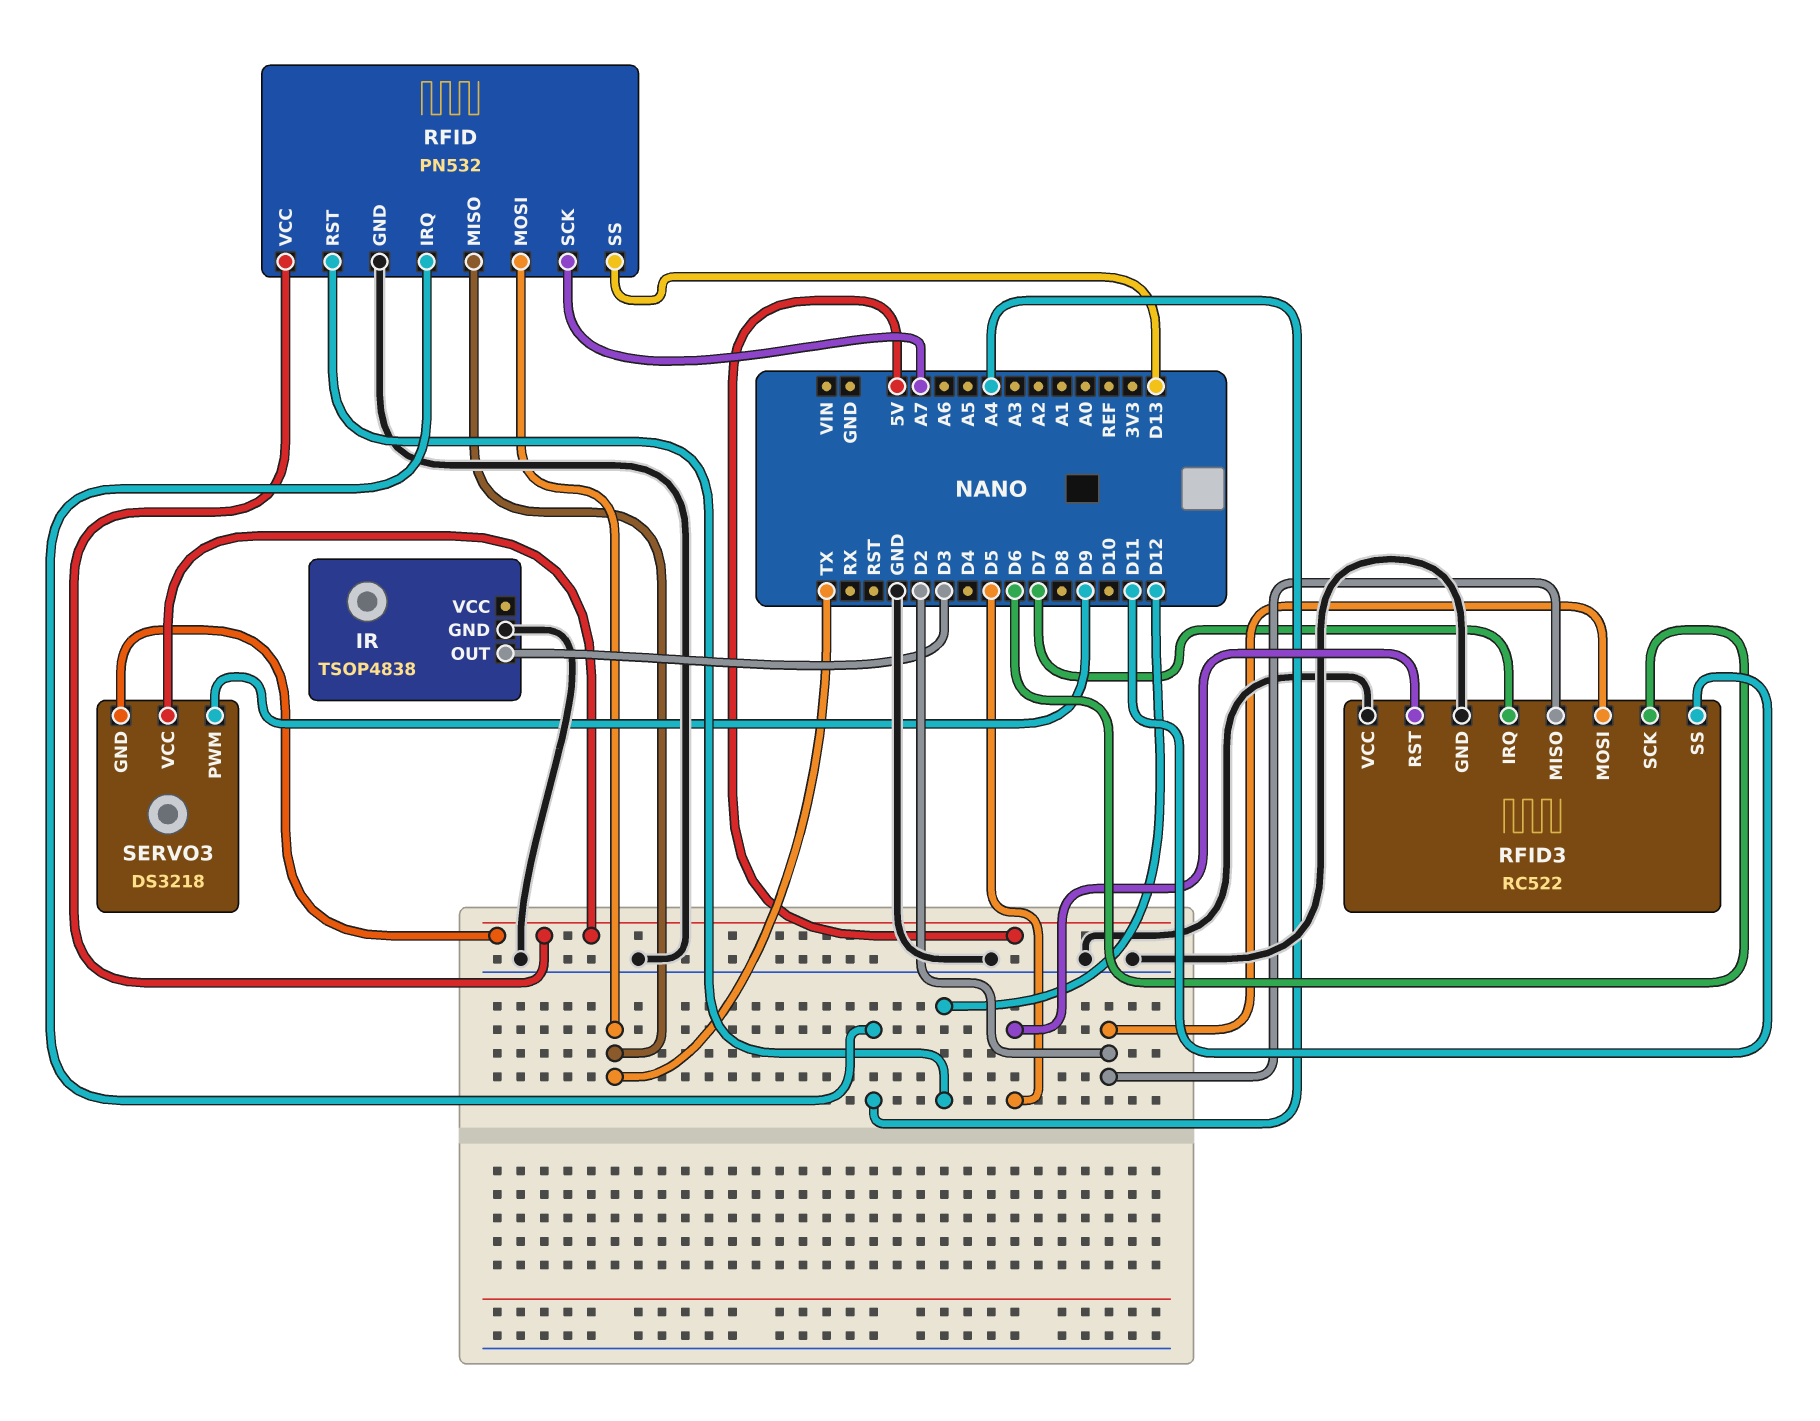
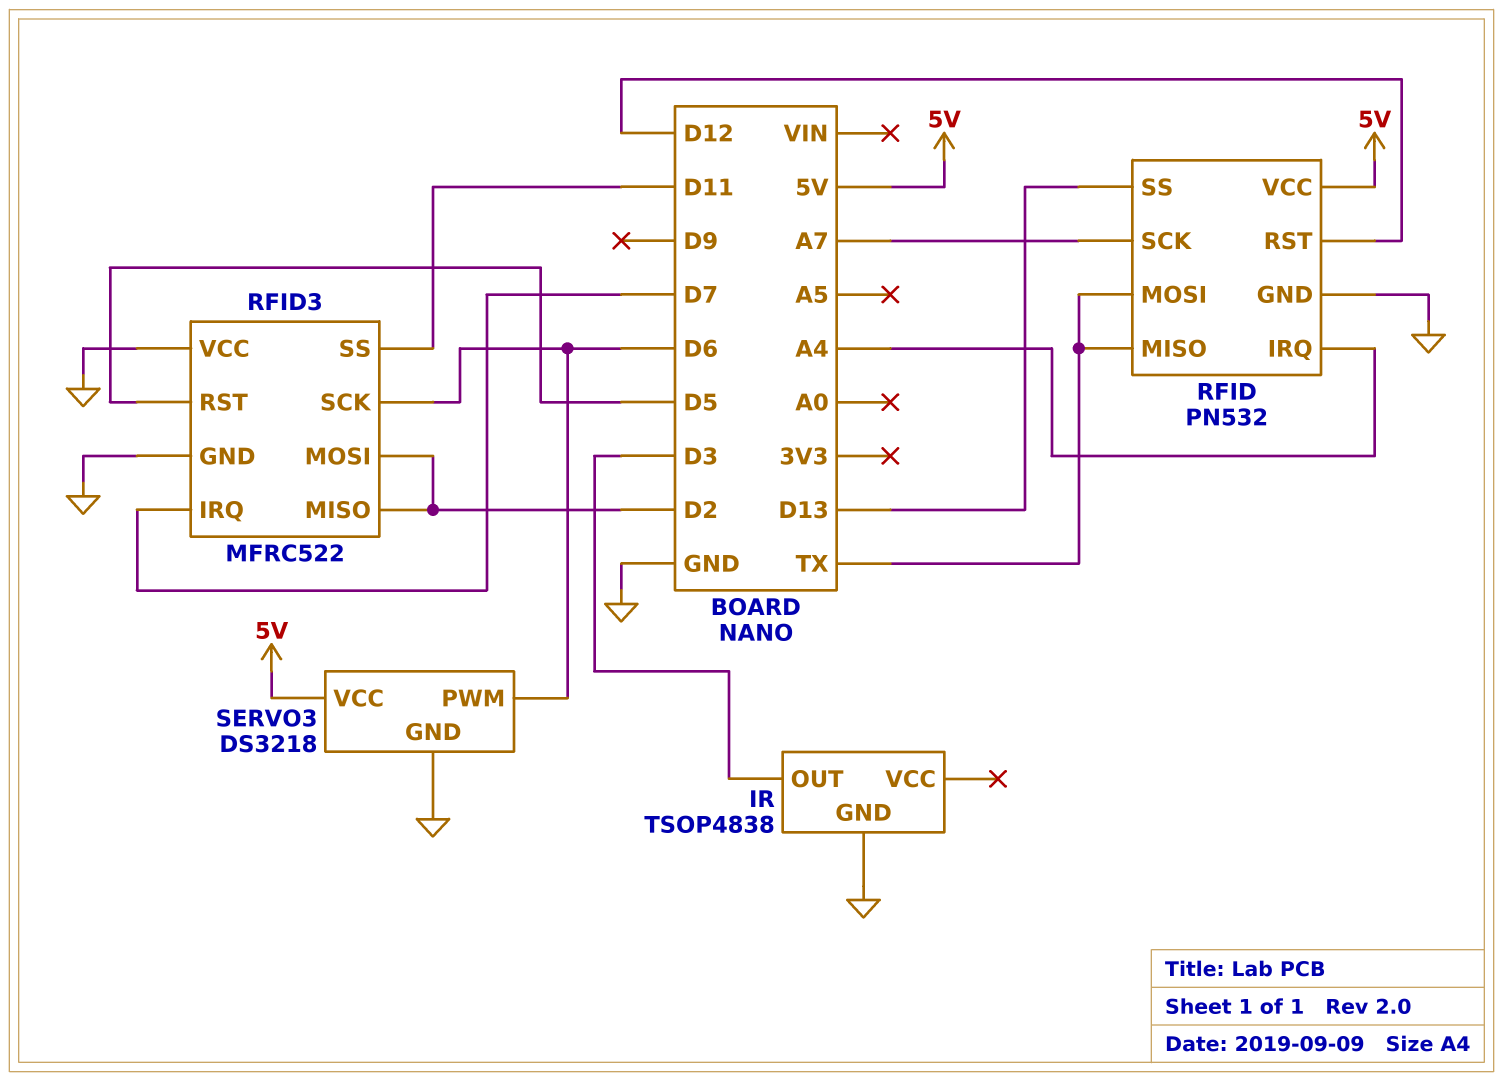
RFID3: RC522 -> MFRC522
SERVO3 pin GND: 5V -> GND
SERVO3 pin PWM: D9 -> D6

